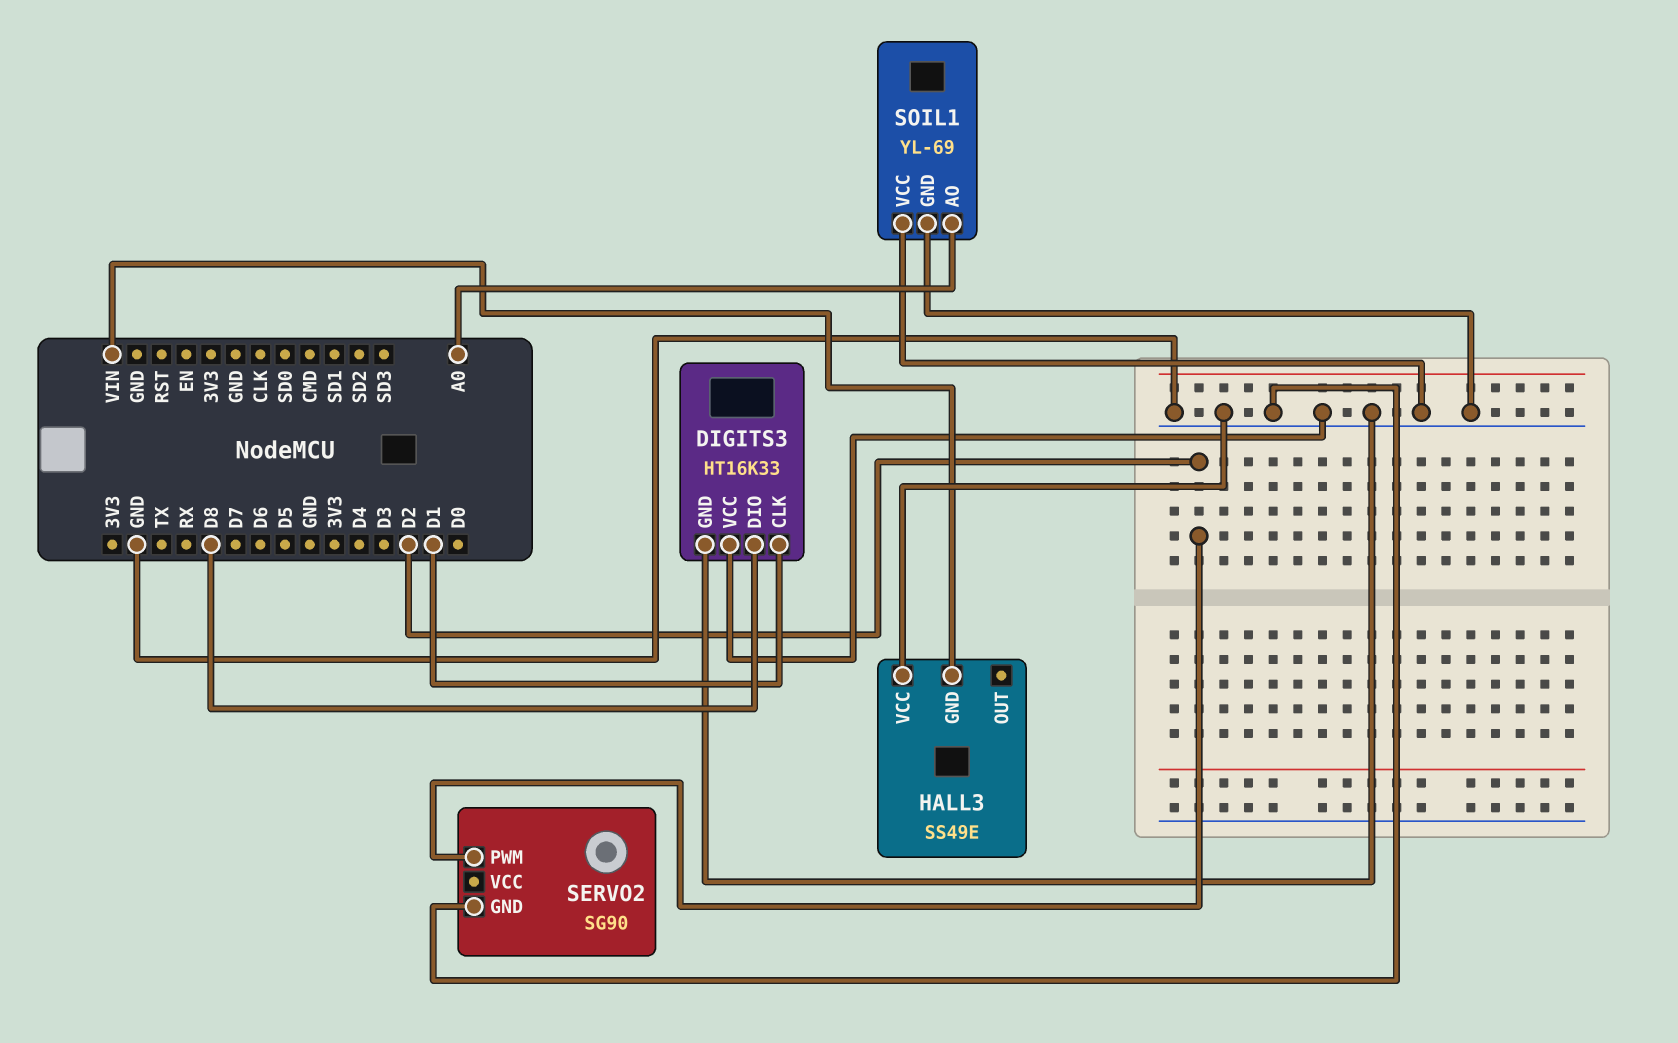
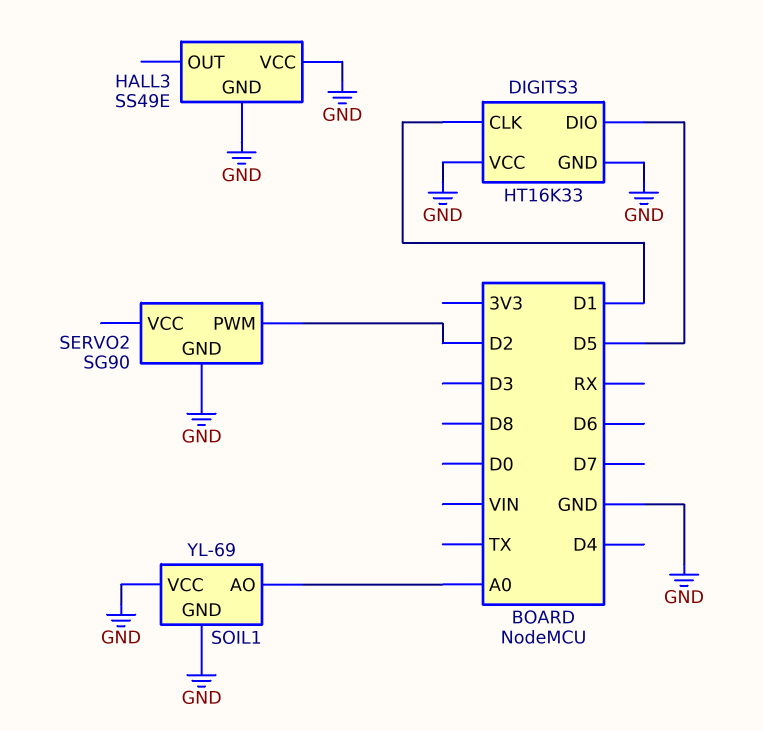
DIGITS3 pin DIO: D8 -> D5
HALL3 pin GND: VIN -> GND

